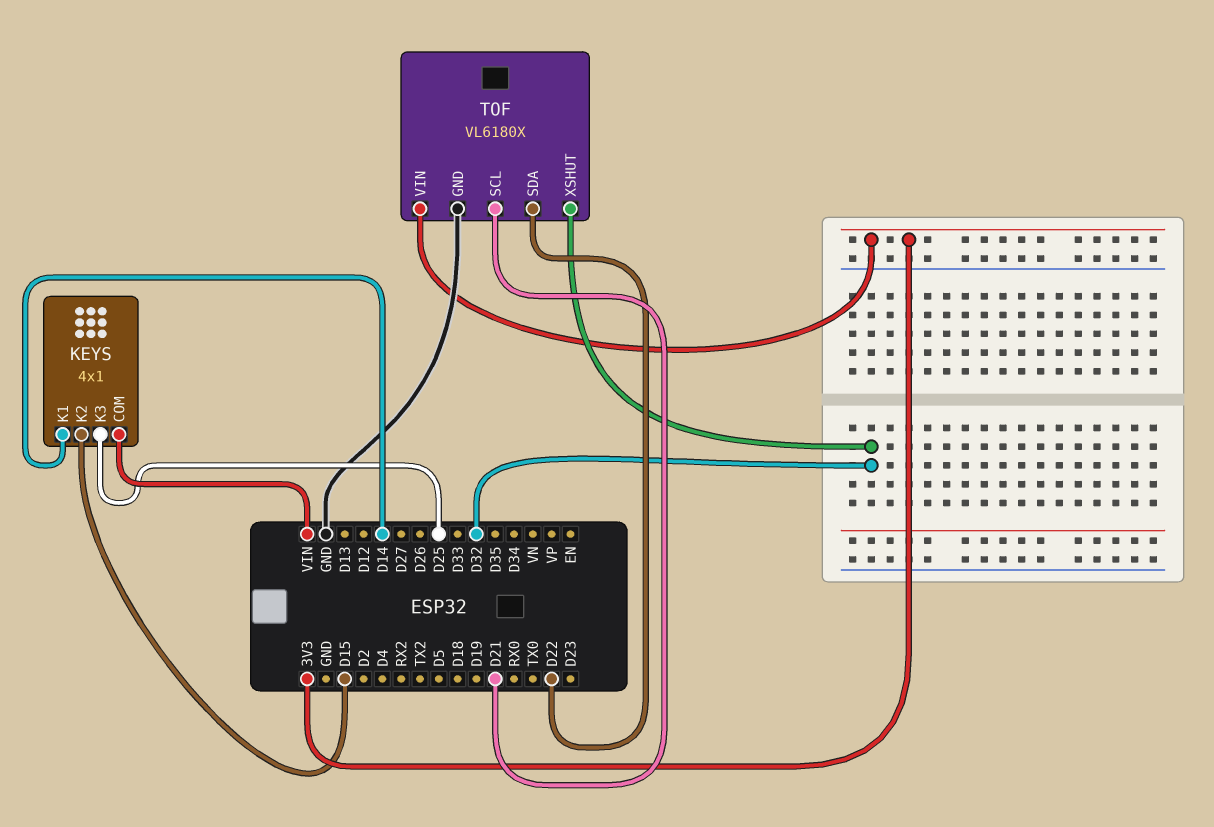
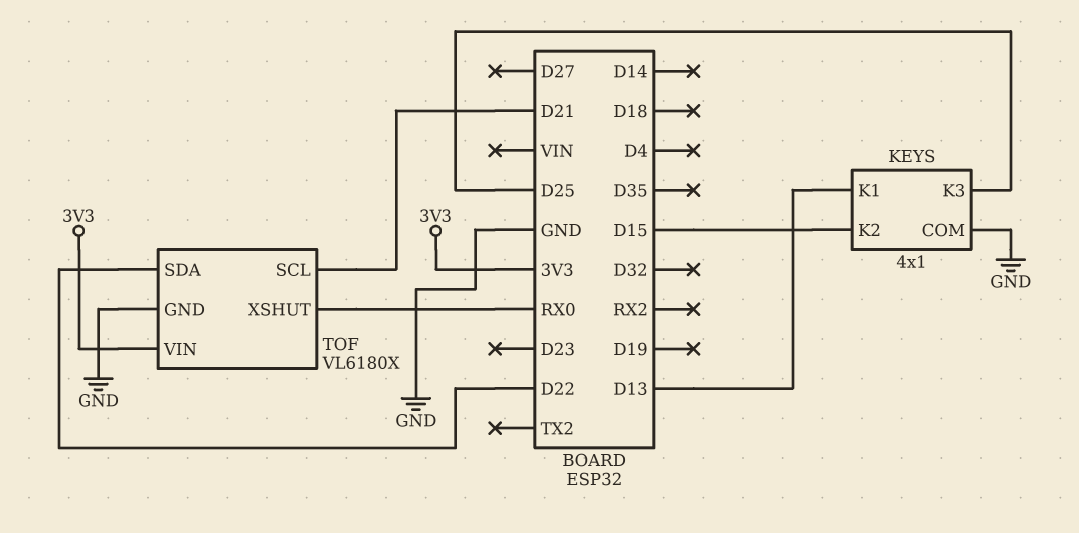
KEYS pin COM: VIN -> GND
KEYS pin K1: D14 -> D13
TOF pin XSHUT: D32 -> RX0

